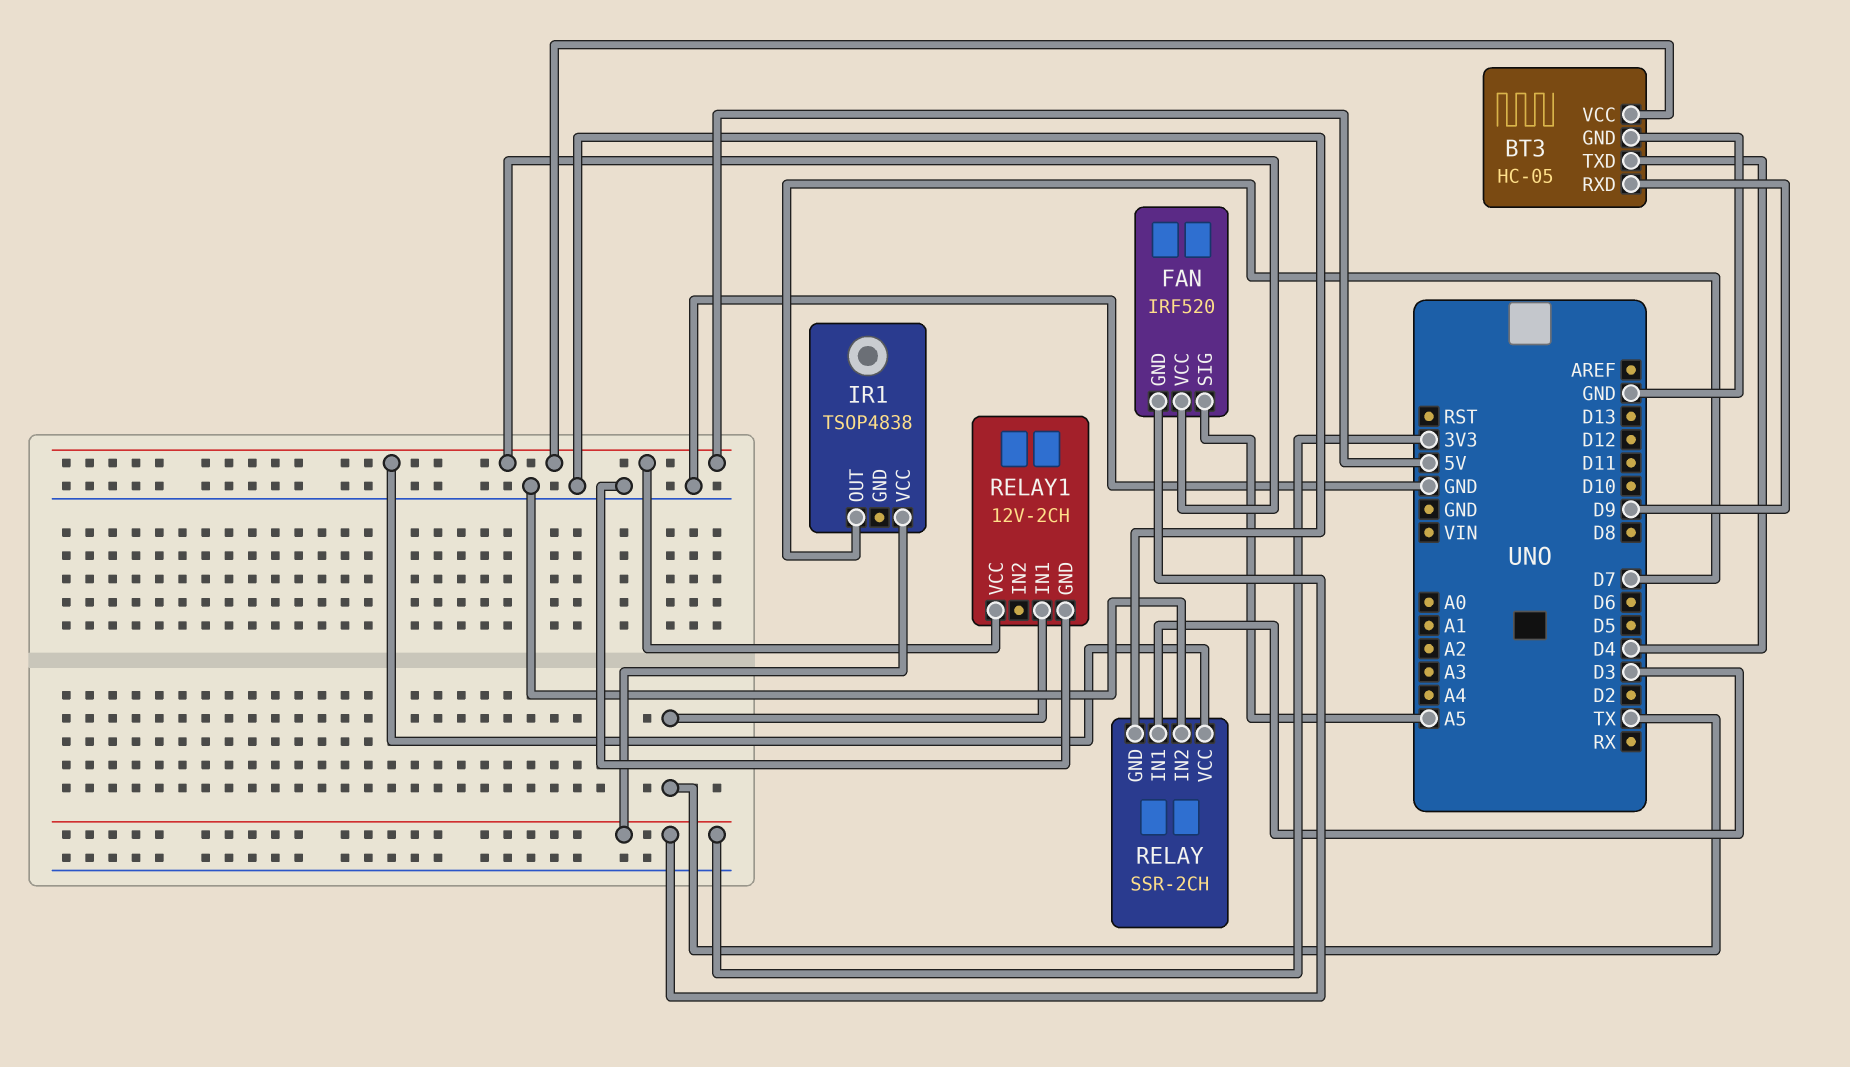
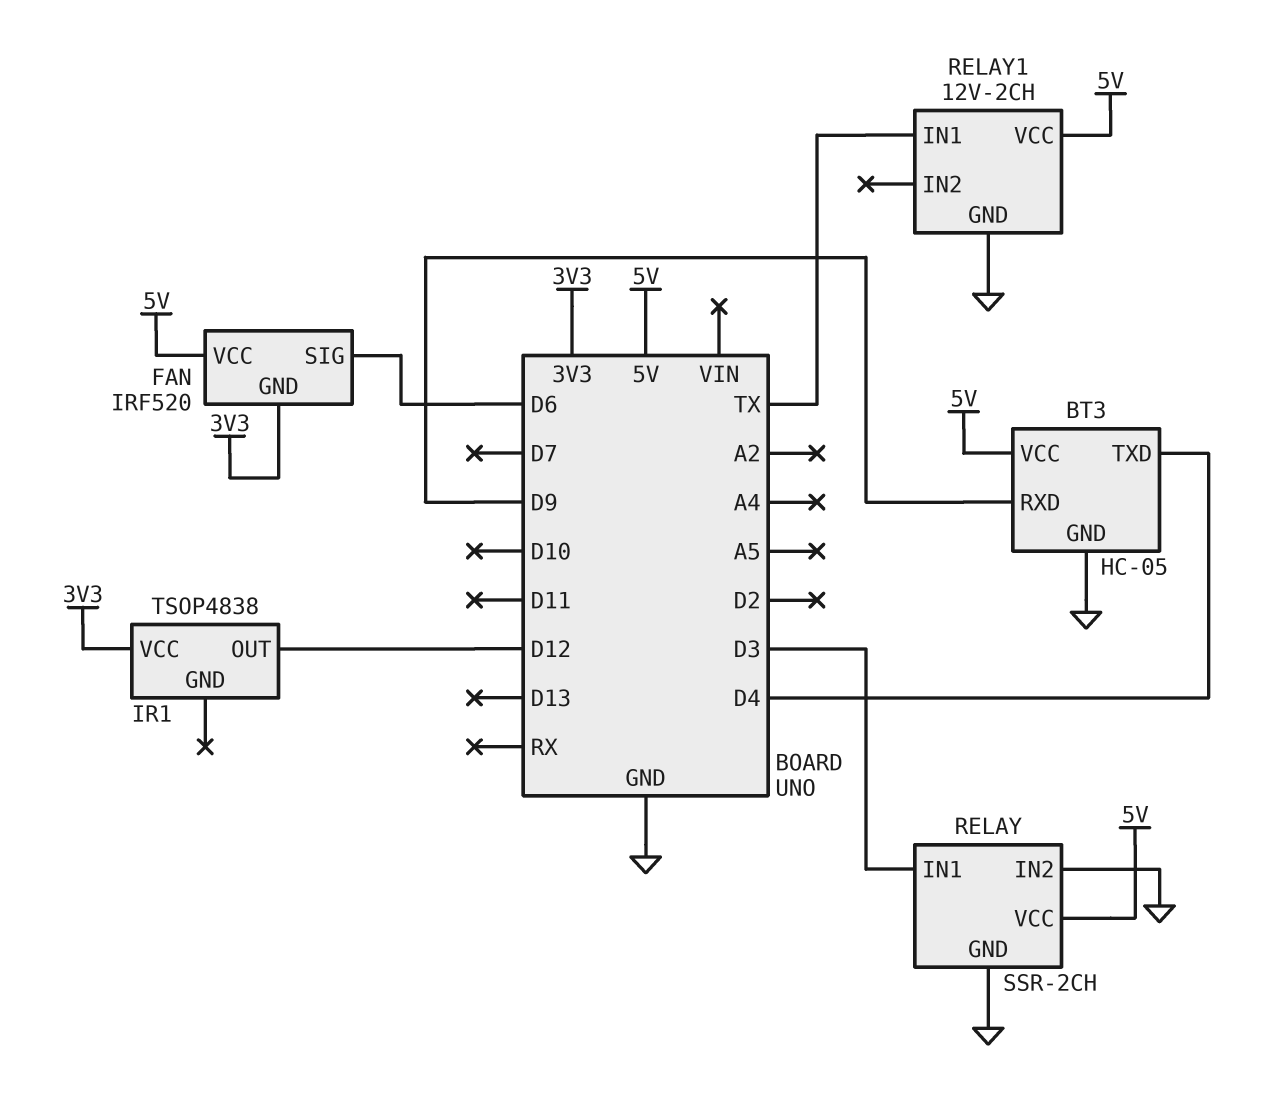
FAN pin SIG: A5 -> D6
IR1 pin OUT: D7 -> D12

